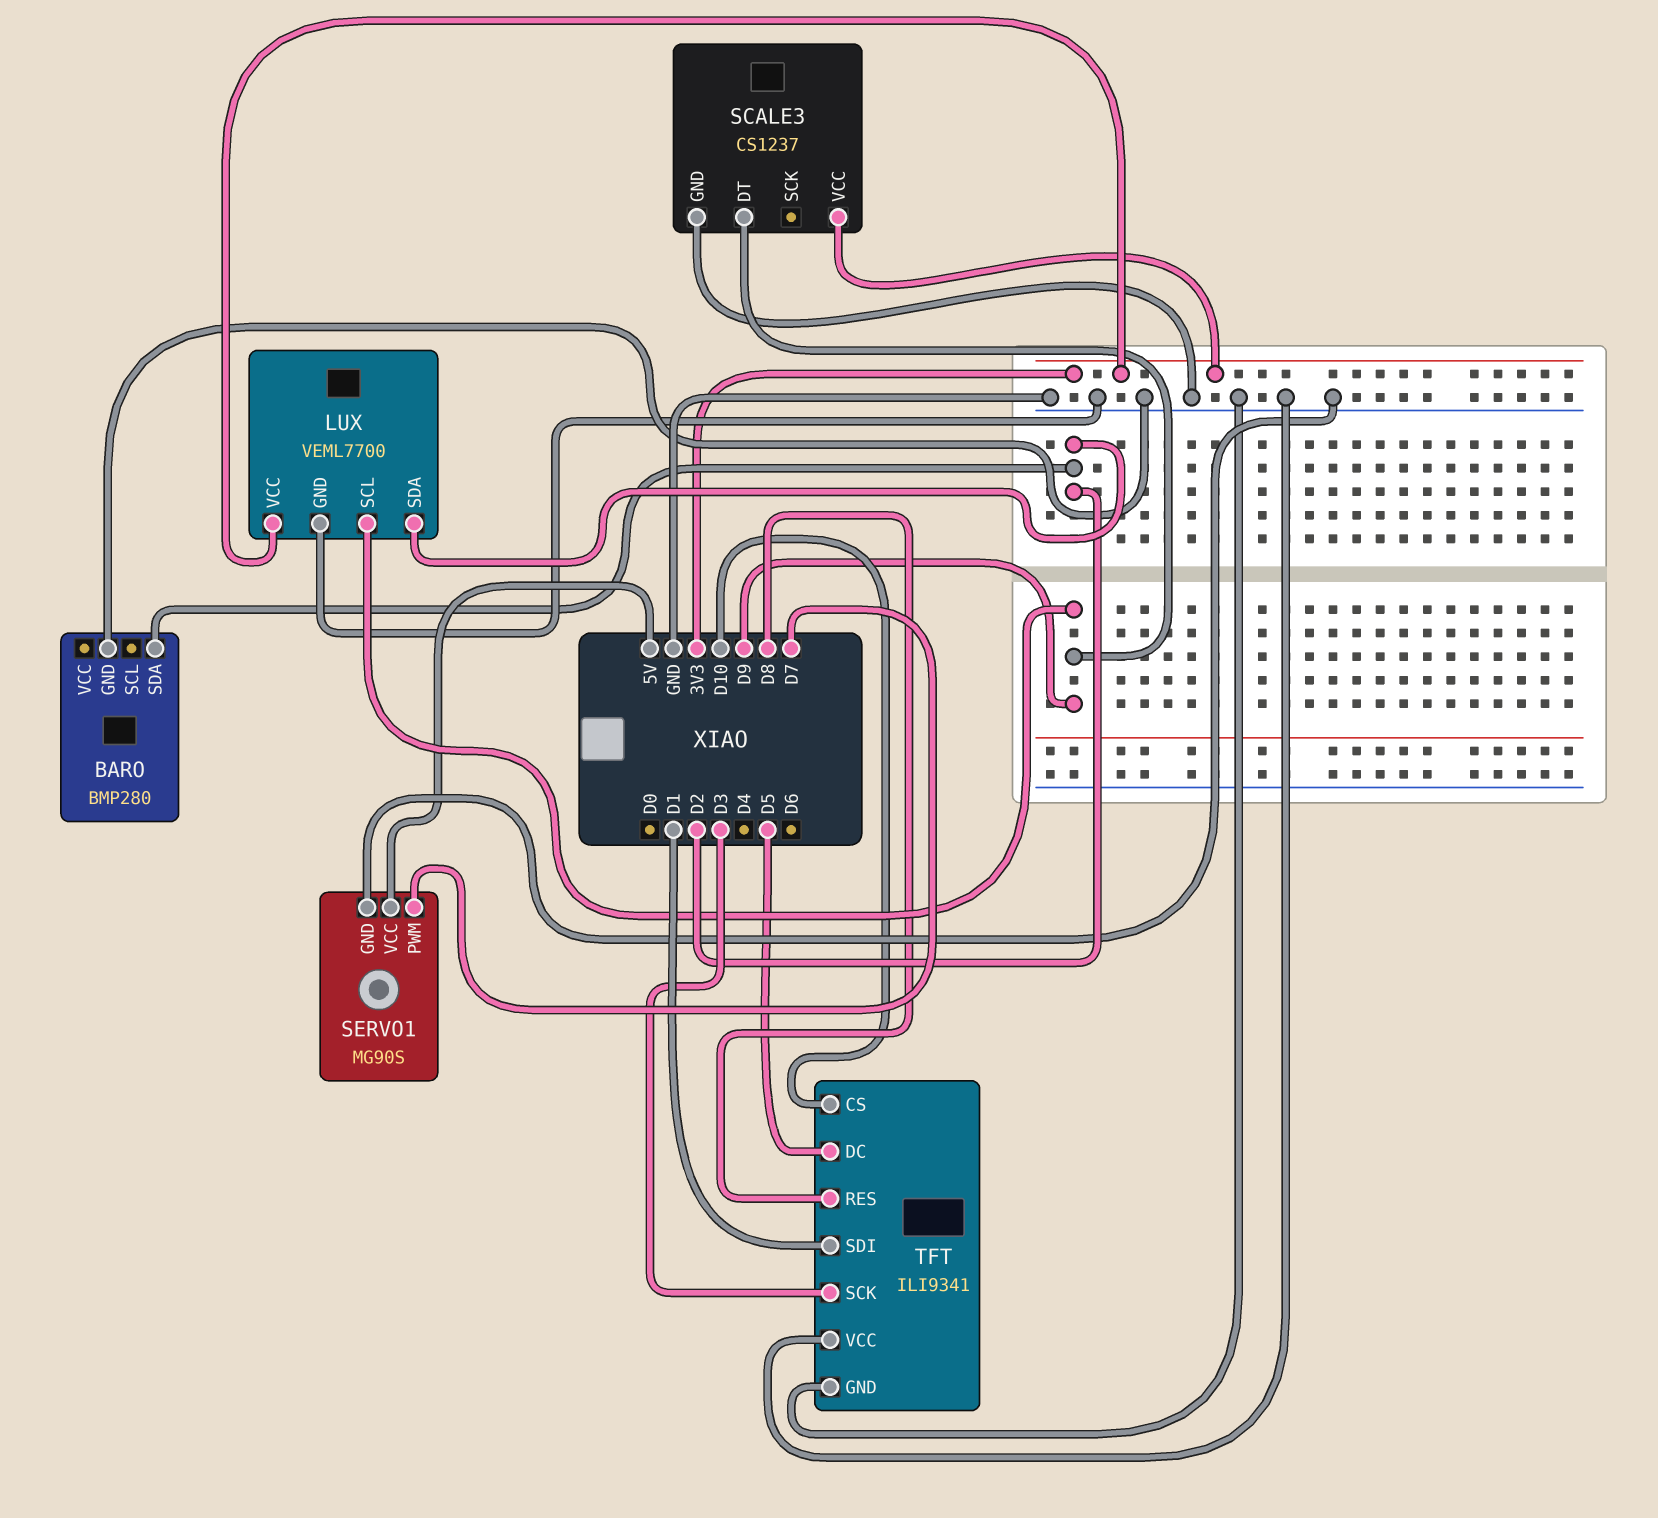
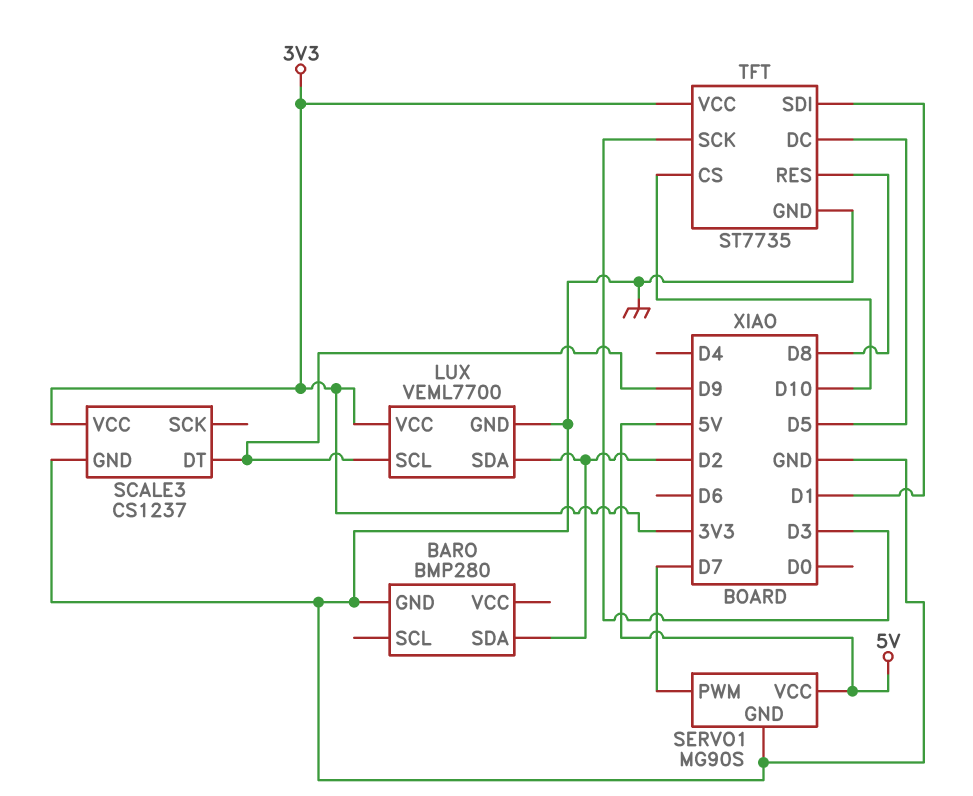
TFT: ILI9341 -> ST7735
TFT pin VCC: GND -> 3V3

